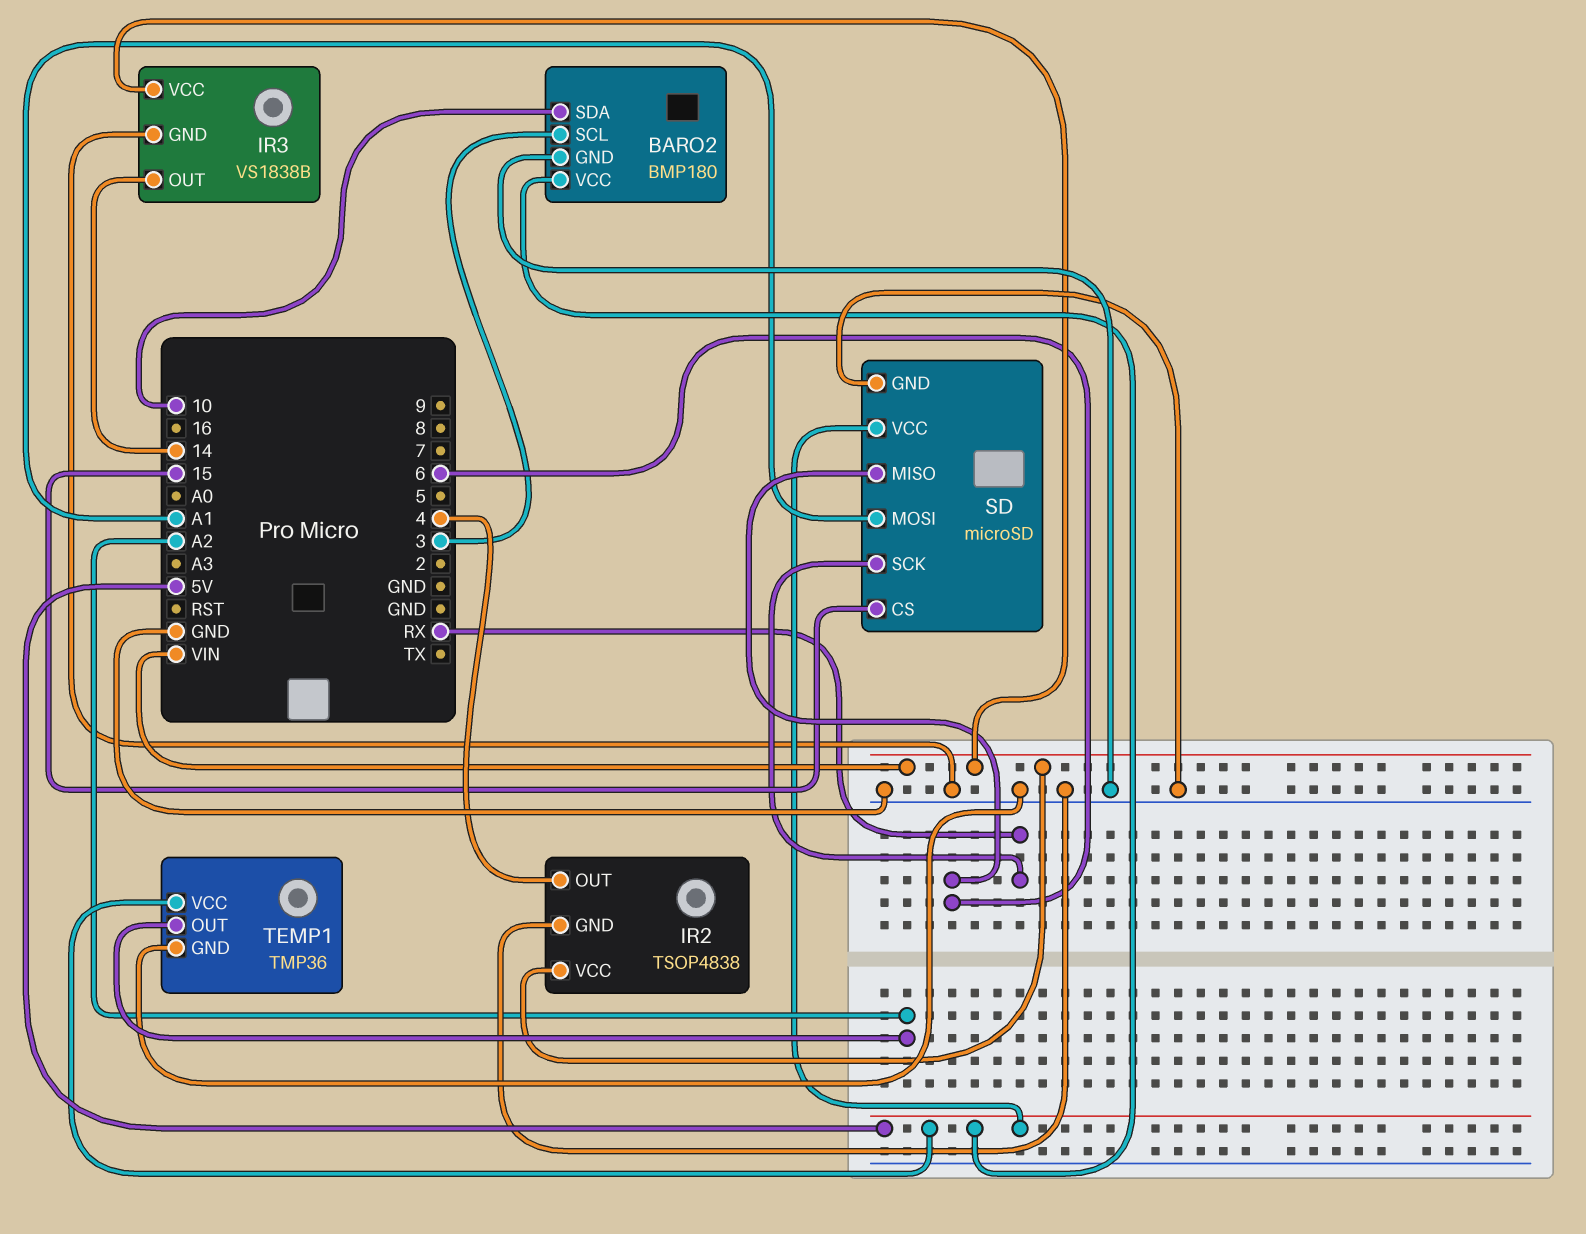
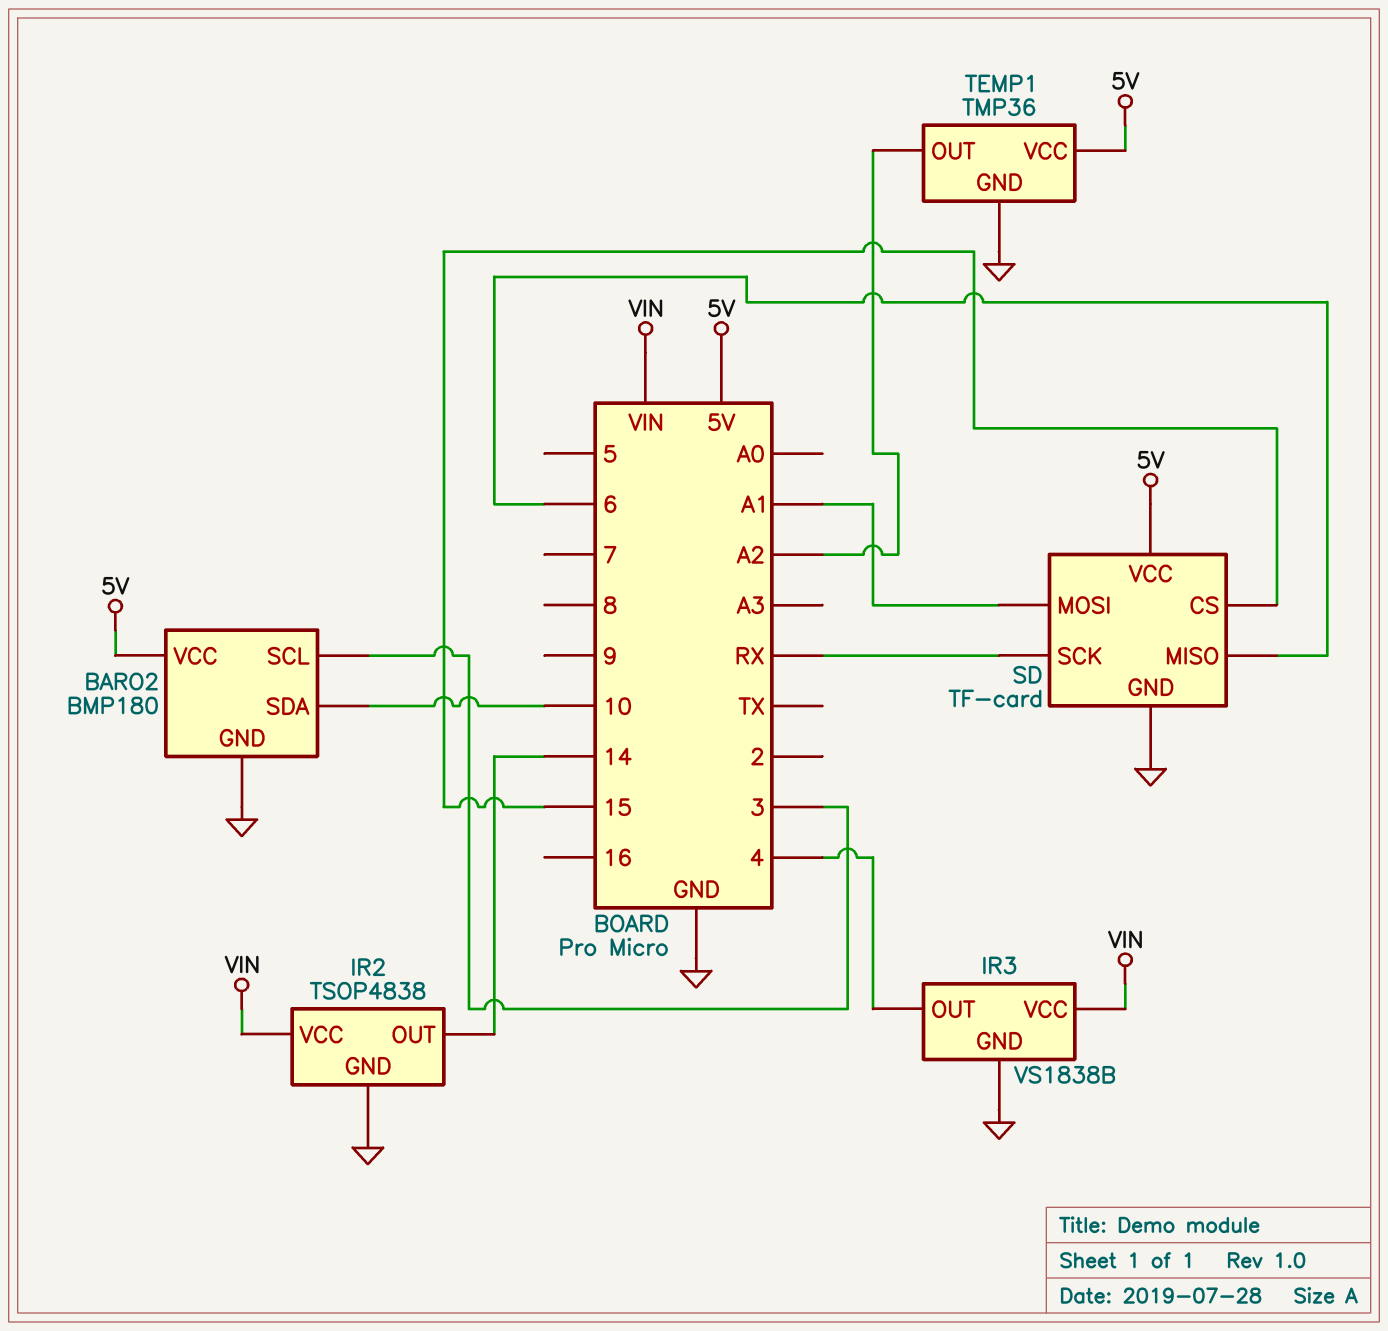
IR2 pin OUT: 4 -> 14
IR3 pin OUT: 14 -> 4
SD: microSD -> TF-card

